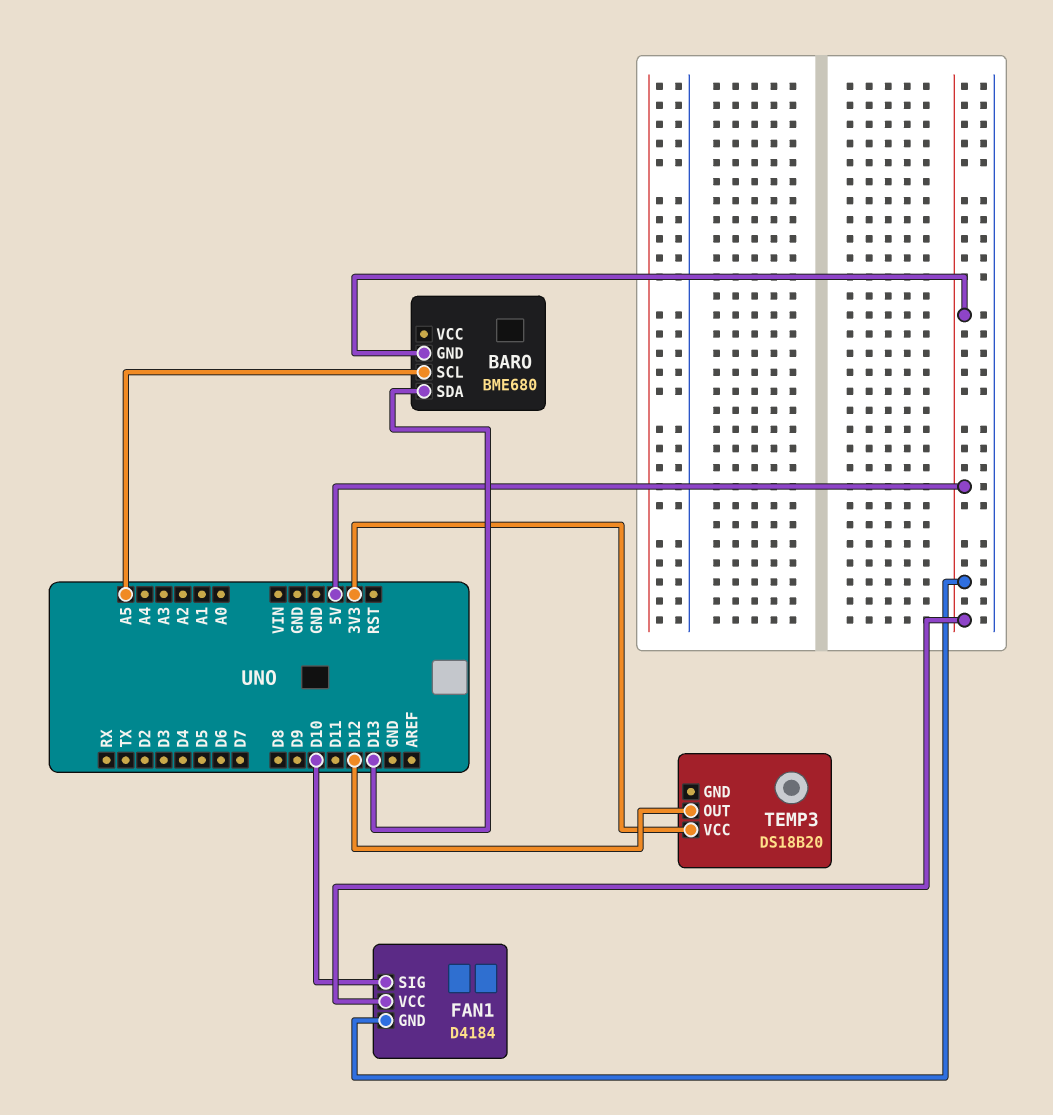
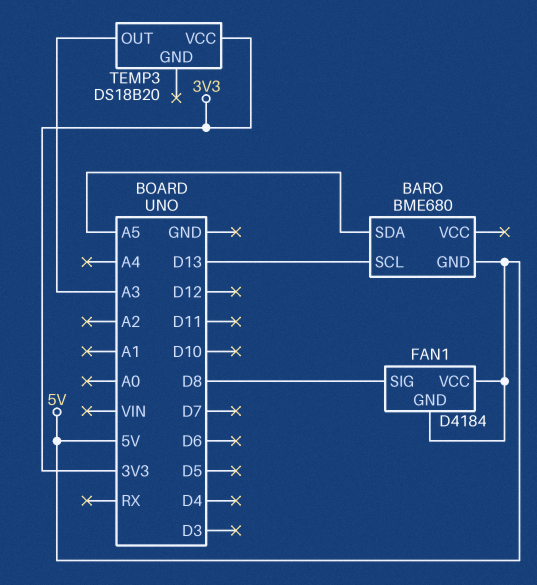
BARO pin SCL: A5 -> D13
BARO pin SDA: D13 -> A5
FAN1 pin SIG: D10 -> D8
TEMP3 pin OUT: D12 -> A3

